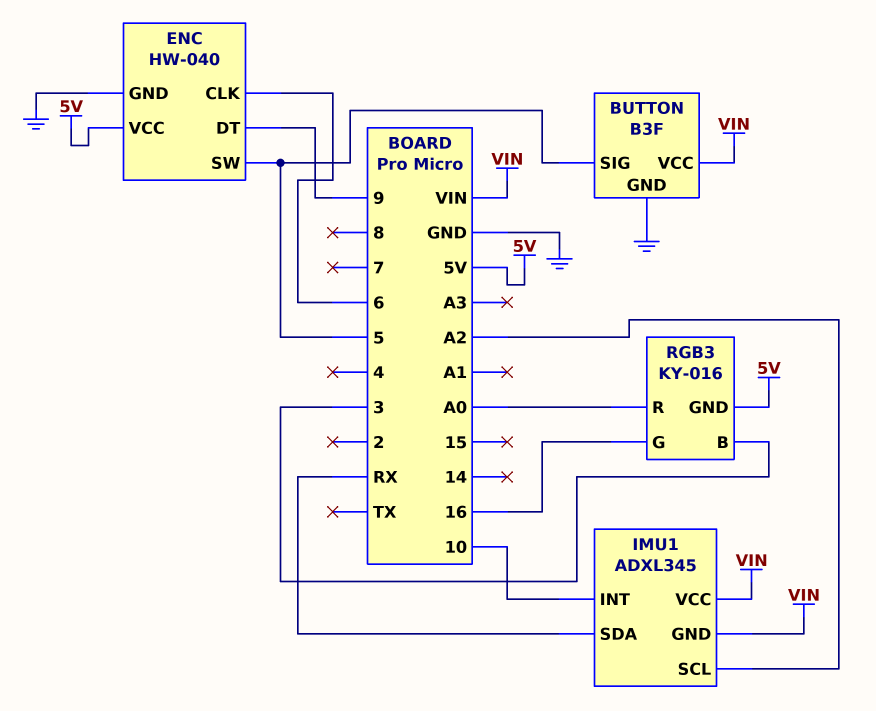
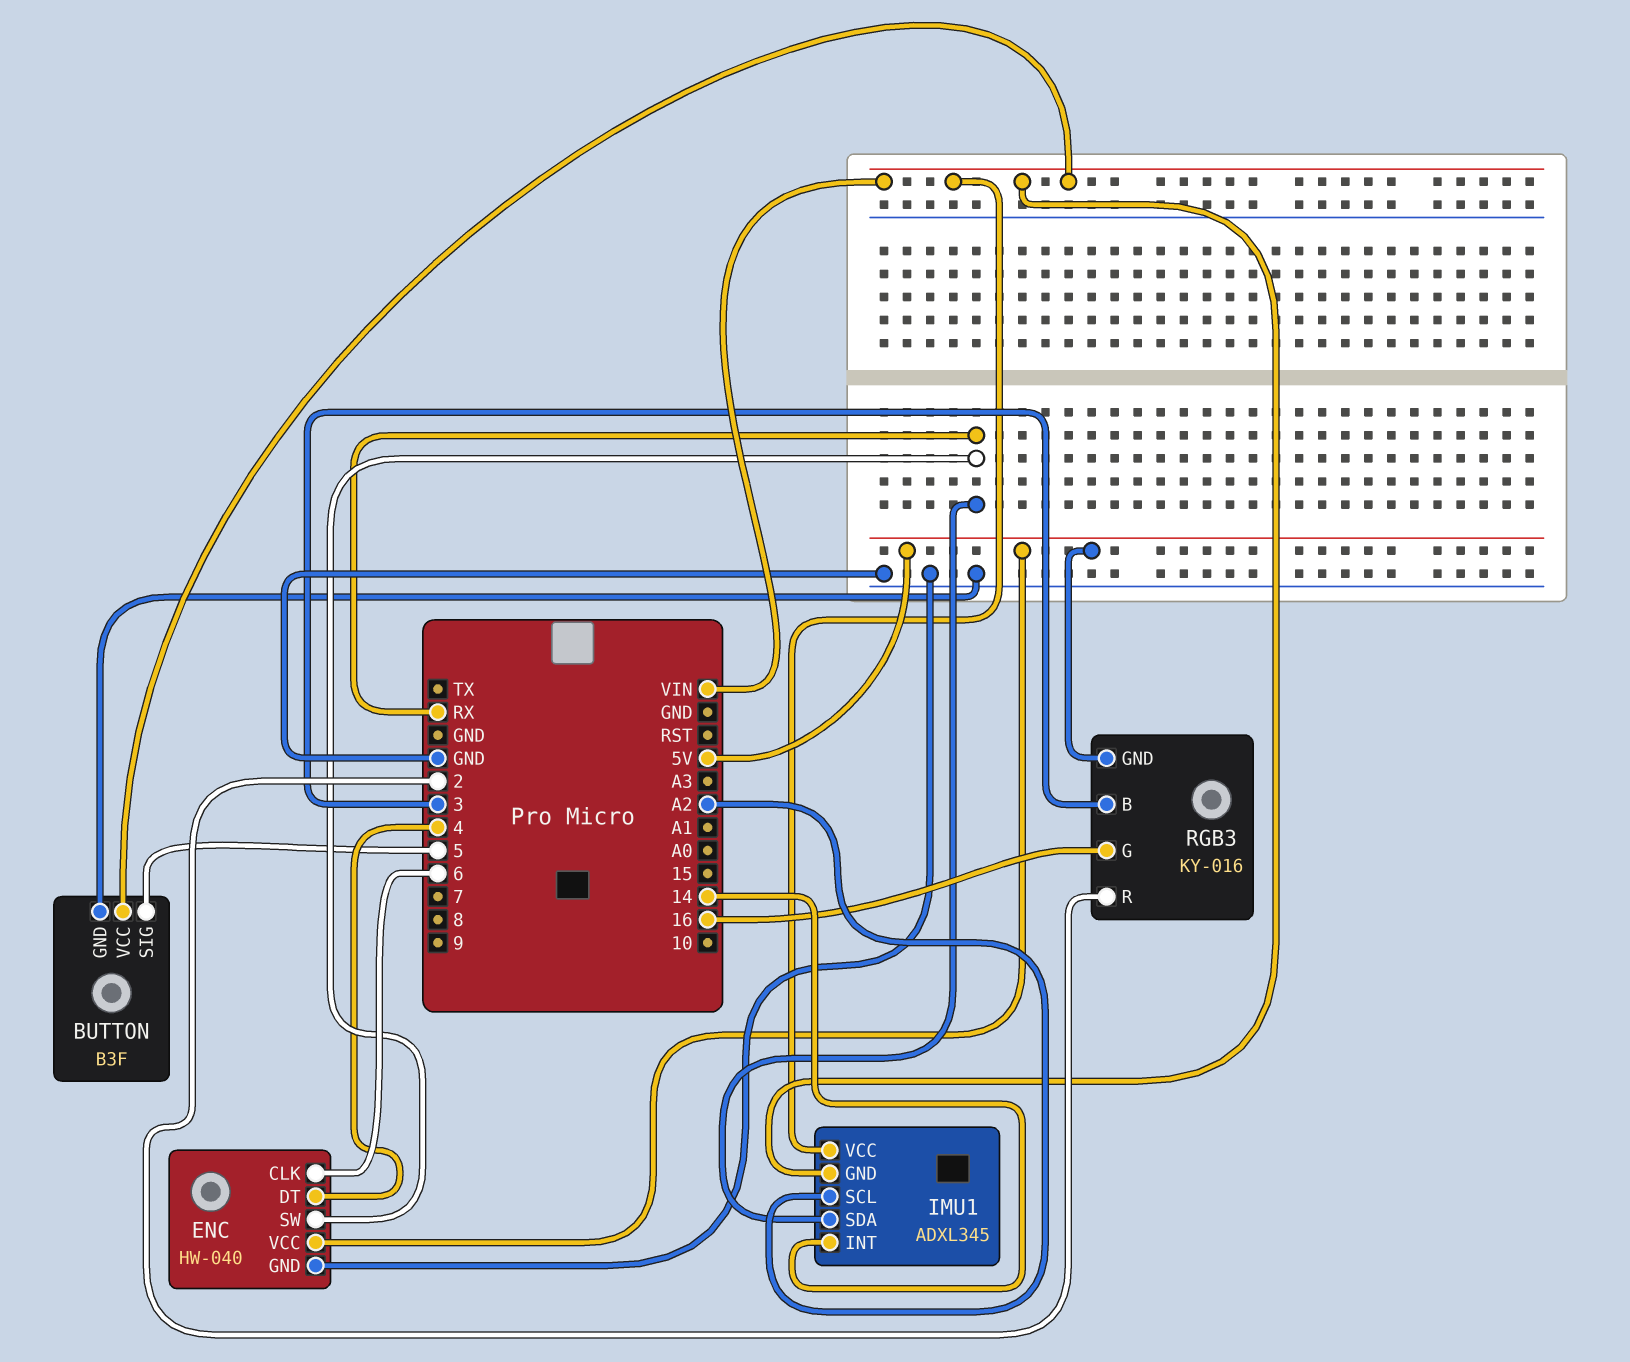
ENC pin DT: 9 -> 4
ENC pin SW: 5 -> RX
IMU1 pin INT: 10 -> 14
RGB3 pin R: A0 -> 2

